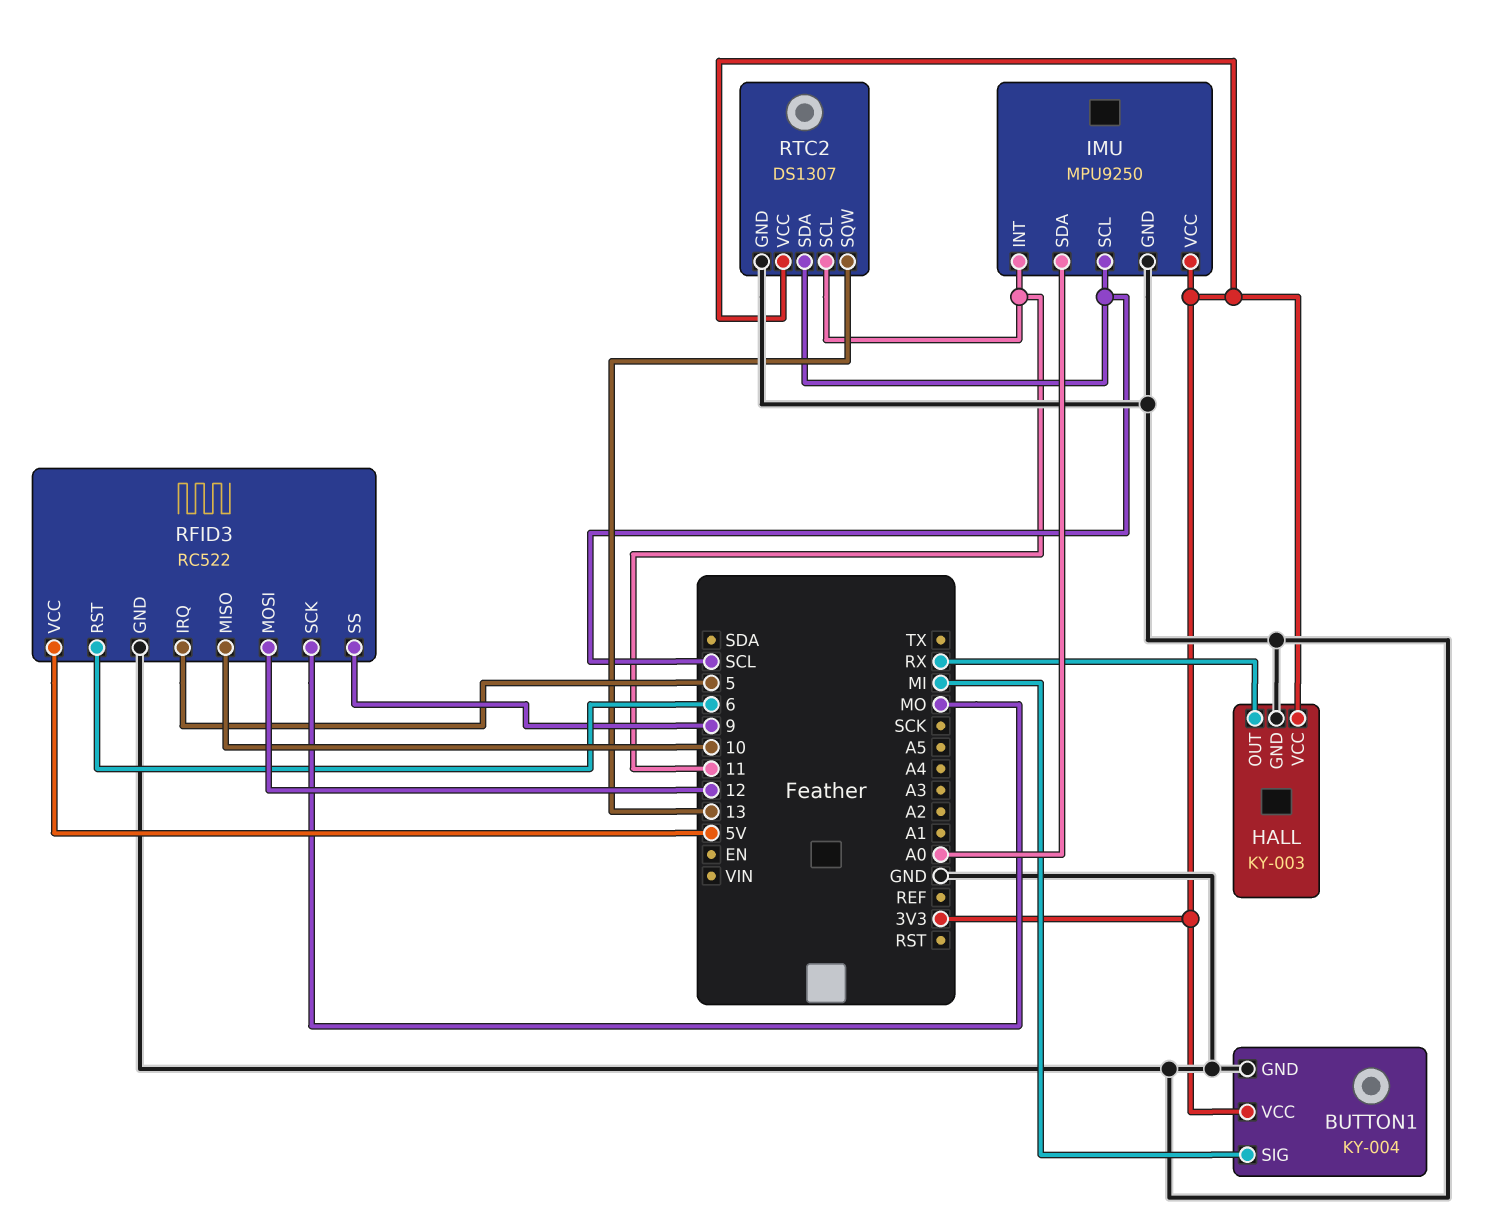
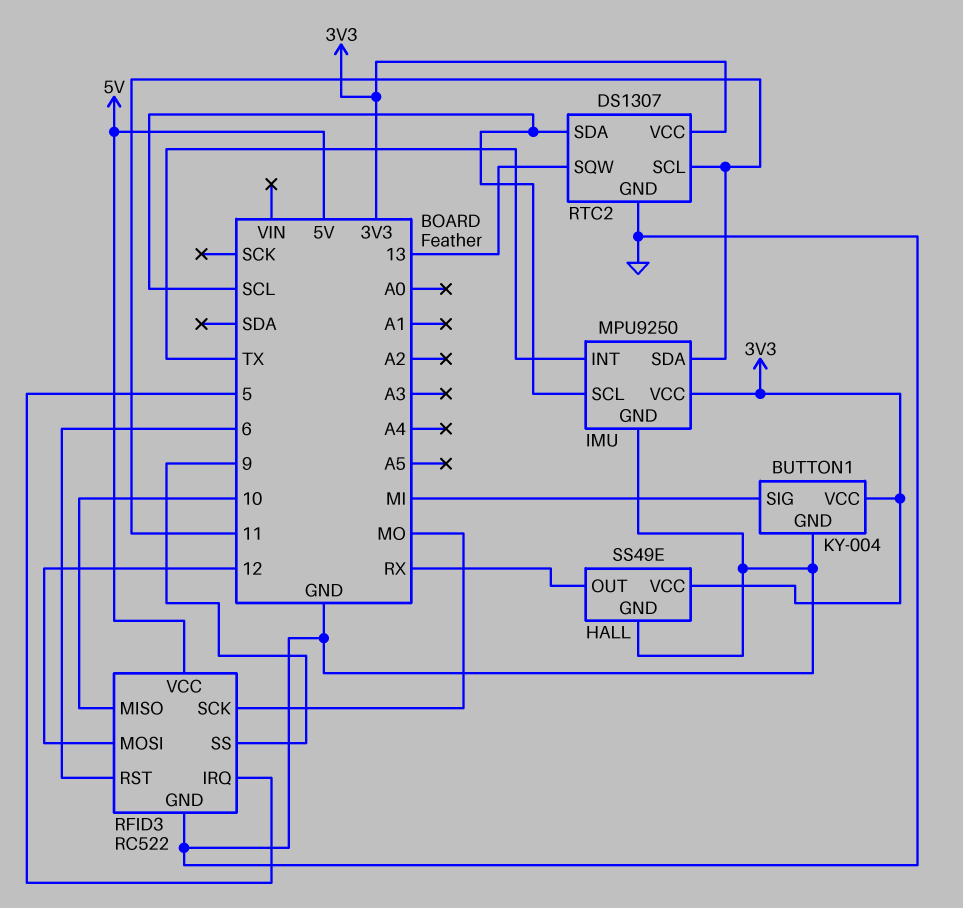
HALL: KY-003 -> SS49E
IMU pin INT: 11 -> TX
IMU pin SDA: A0 -> 11

